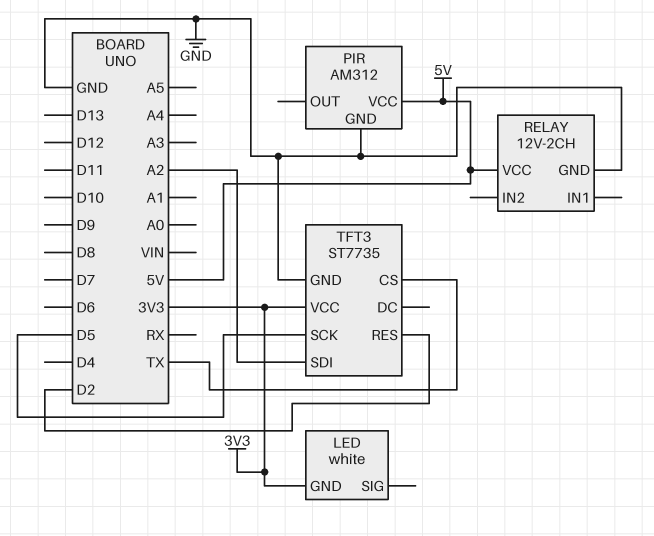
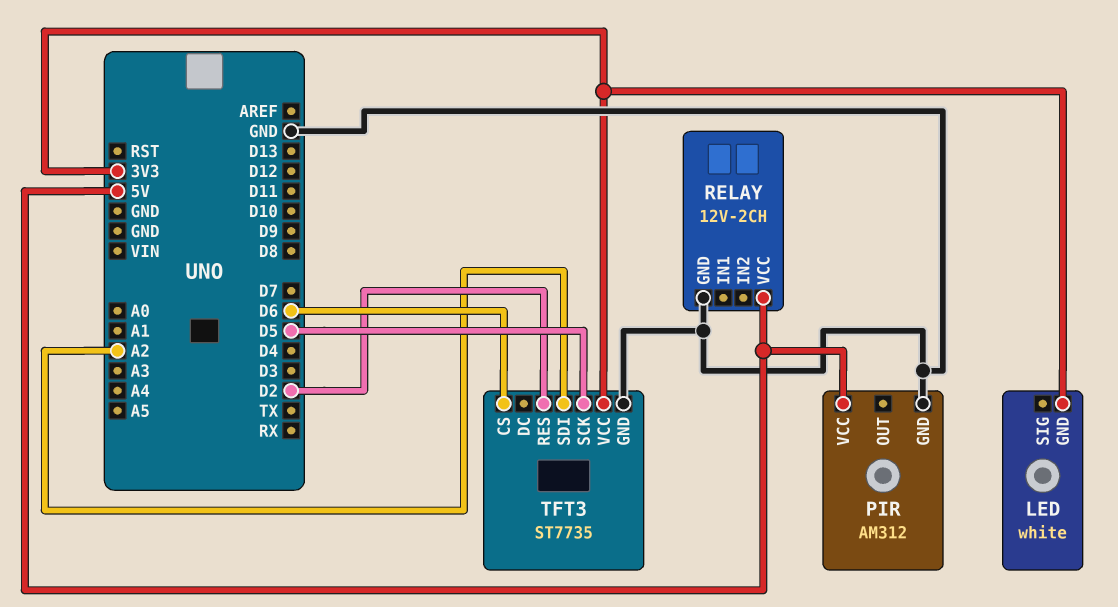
TFT3 pin CS: TX -> D6

